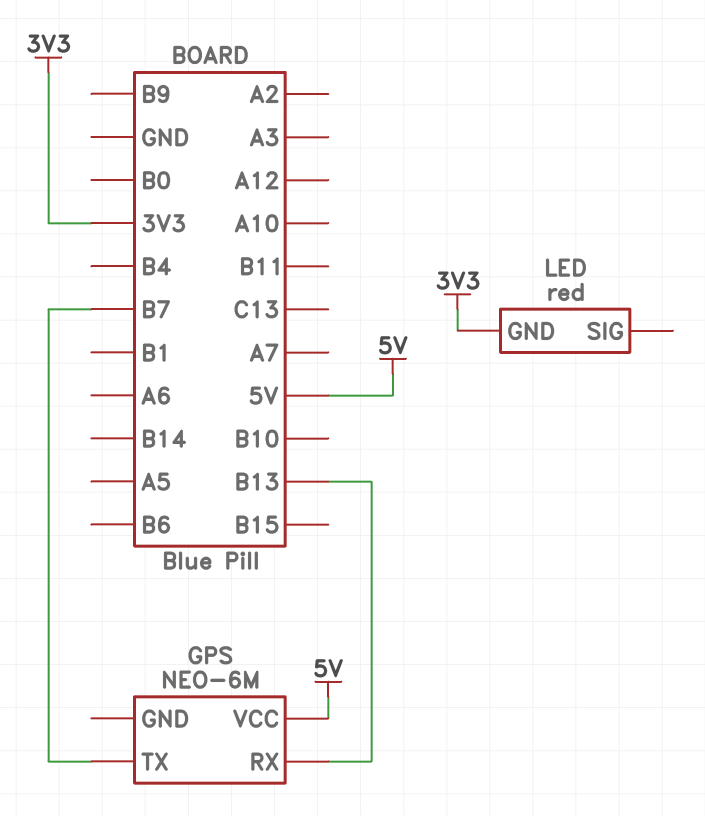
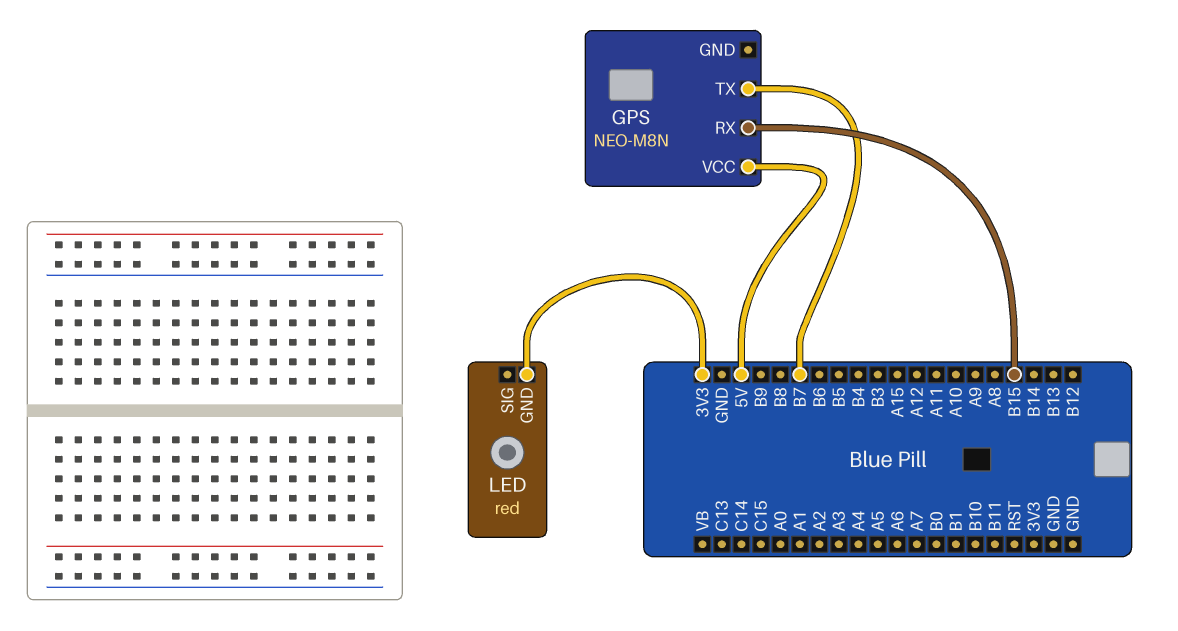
GPS: NEO-6M -> NEO-M8N
GPS pin RX: B13 -> B15

